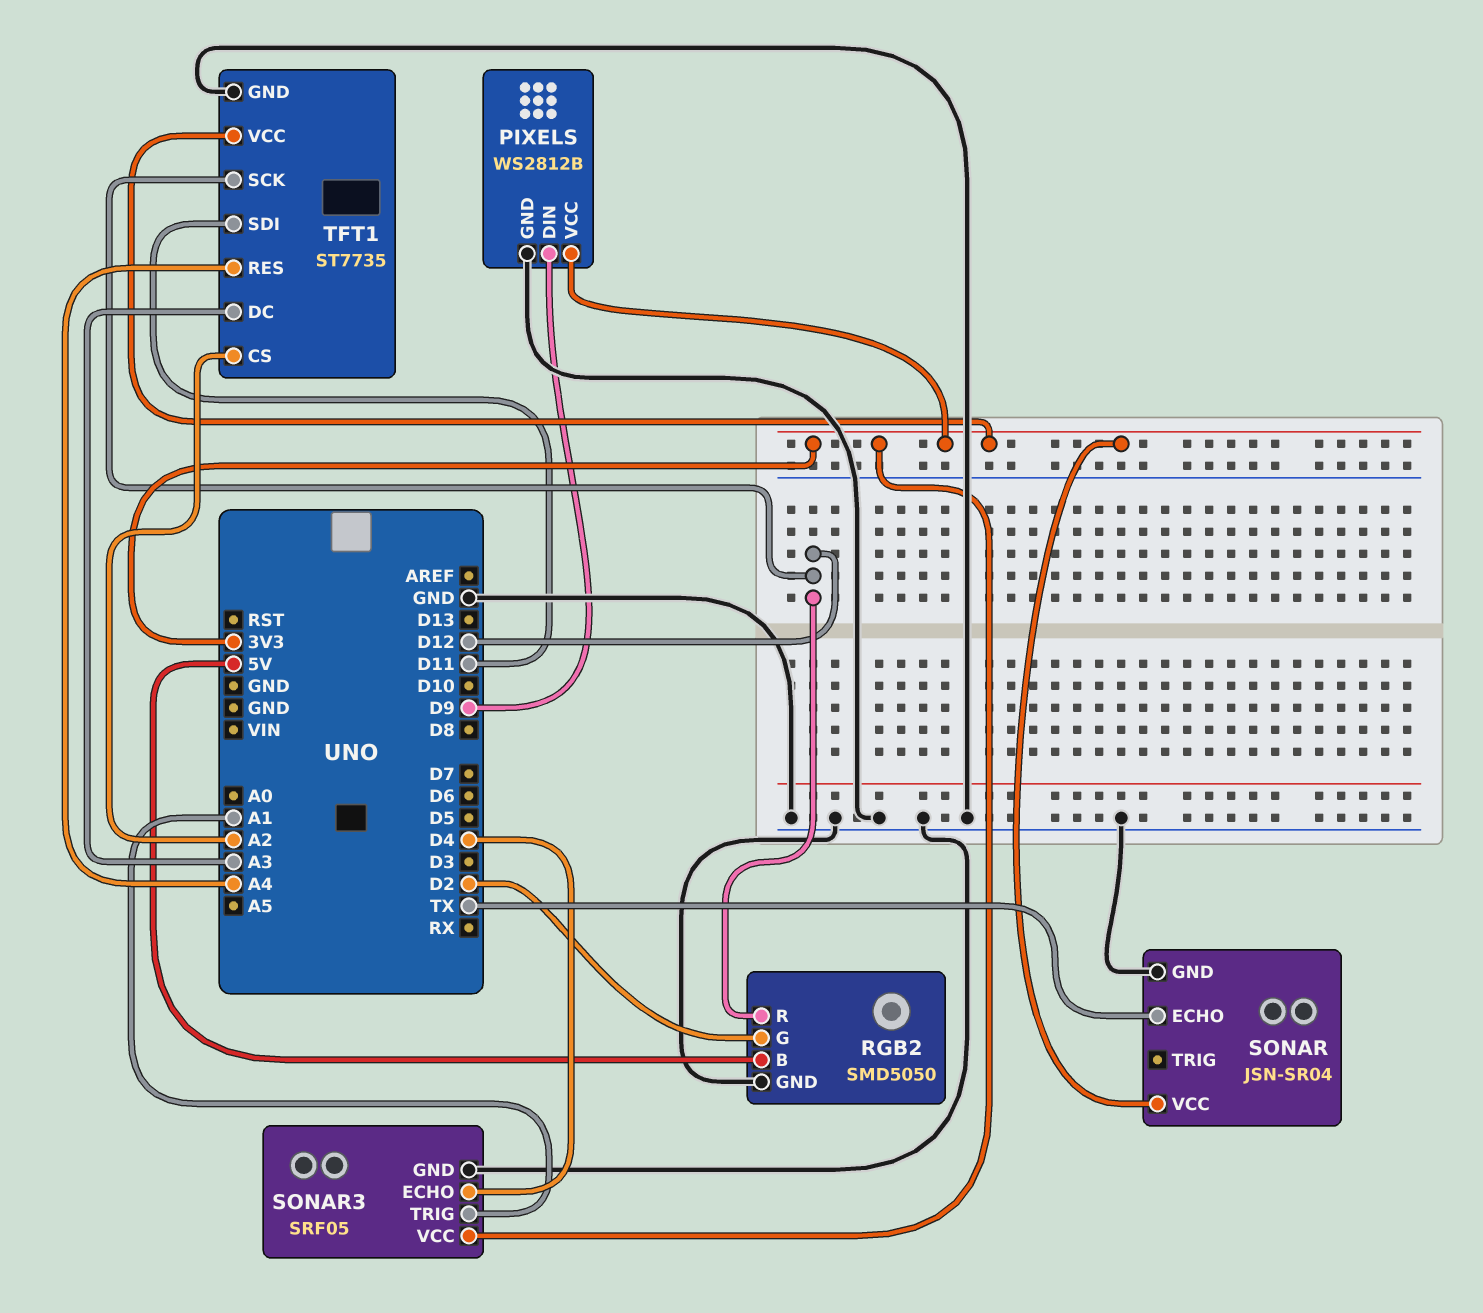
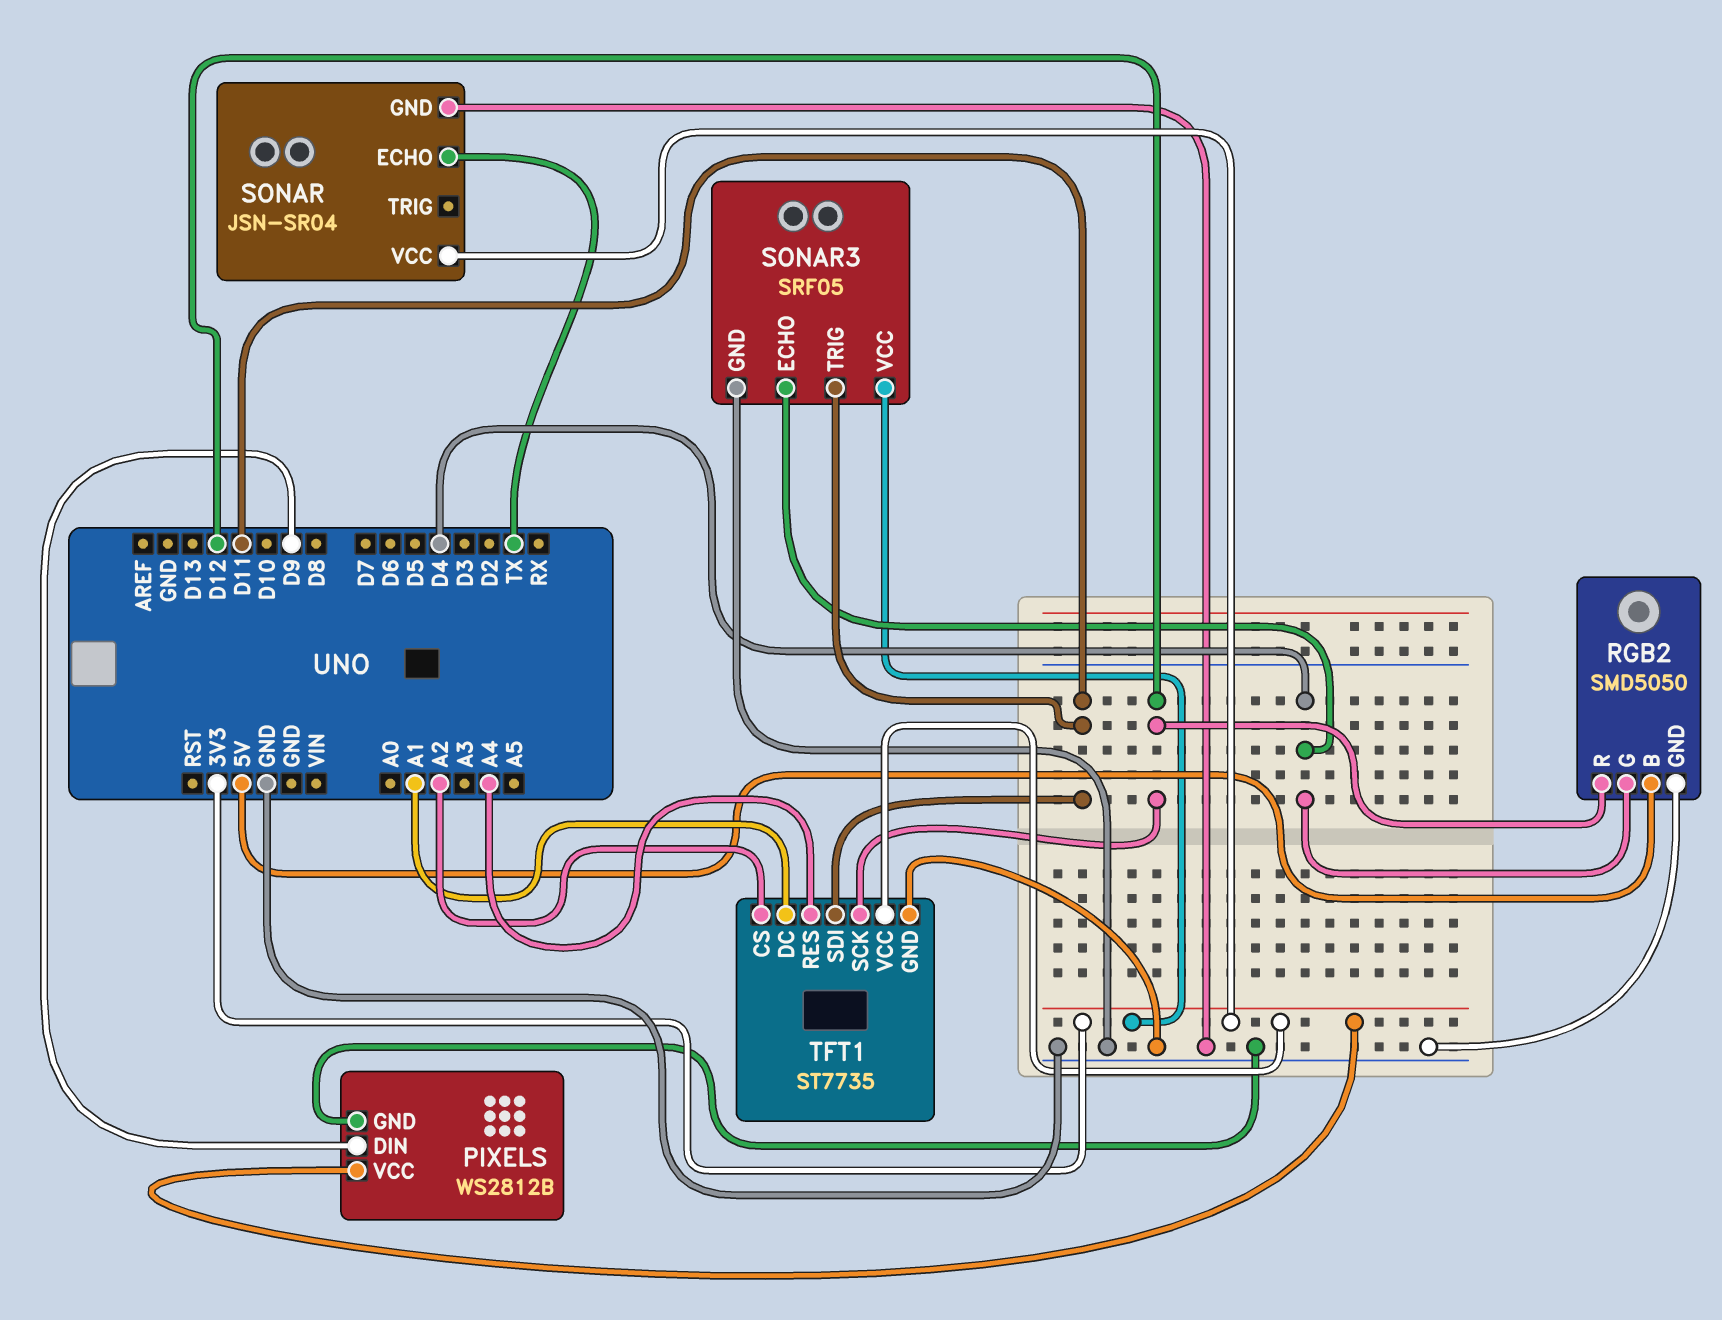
RGB2 pin G: D2 -> D4
SONAR3 pin TRIG: A1 -> D11
TFT1 pin DC: A3 -> A1

